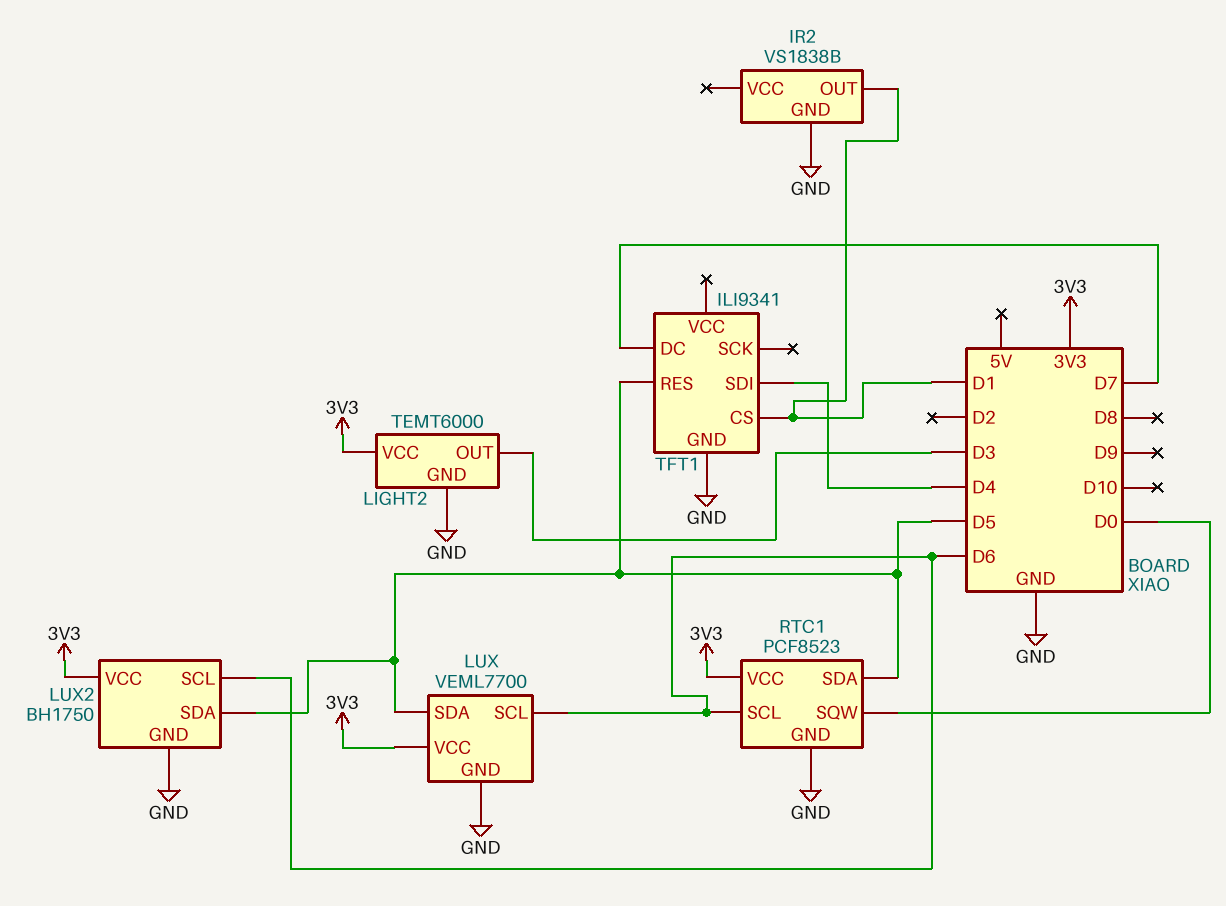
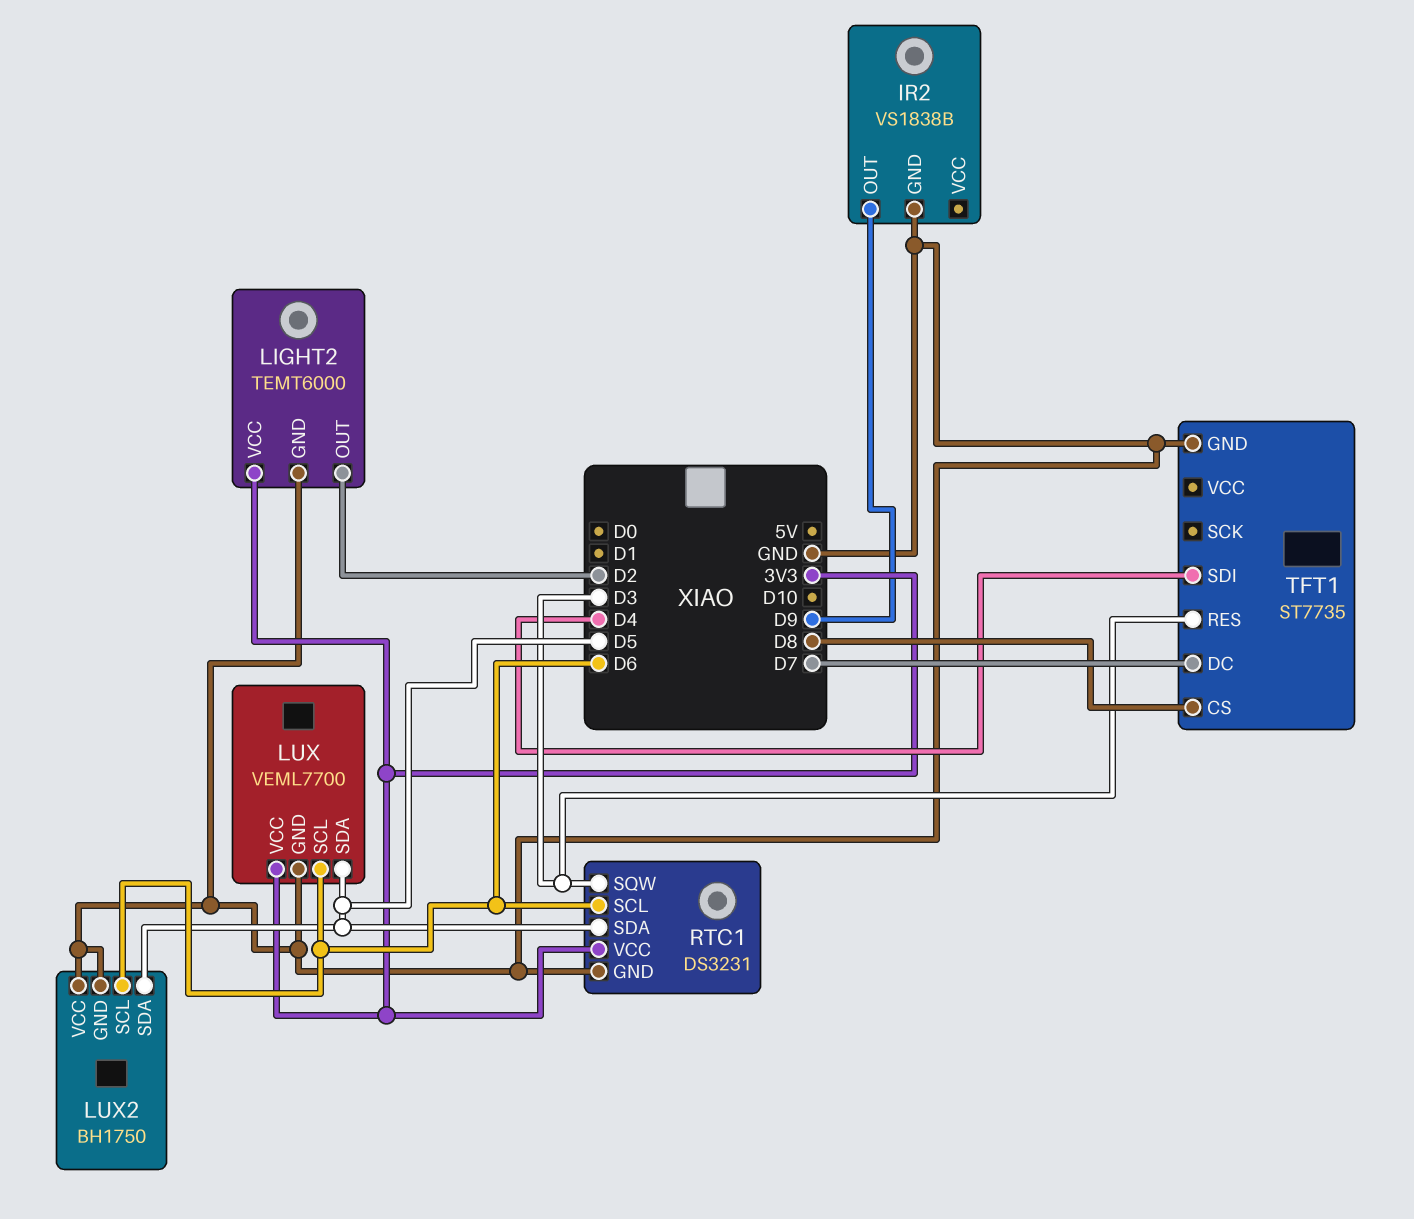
IR2 pin OUT: D1 -> D9
LIGHT2 pin OUT: D3 -> D2
LUX2 pin VCC: 3V3 -> GND
RTC1: PCF8523 -> DS3231
RTC1 pin SQW: D0 -> D3
TFT1: ILI9341 -> ST7735
TFT1 pin CS: D1 -> D8
TFT1 pin RES: D5 -> D3

